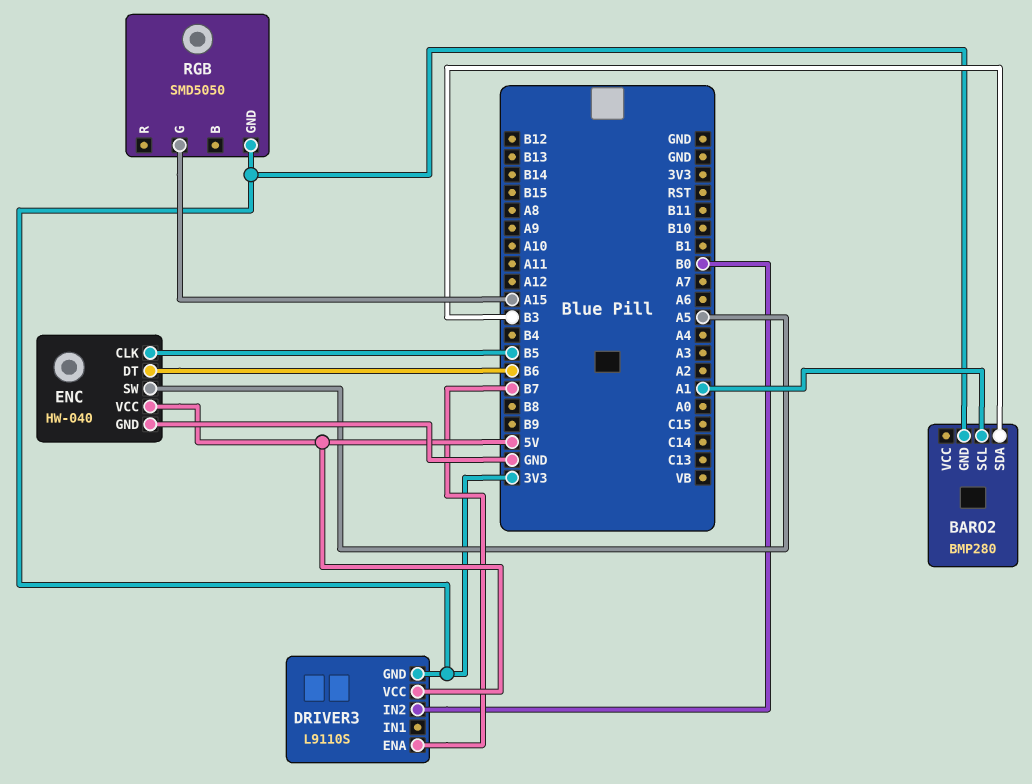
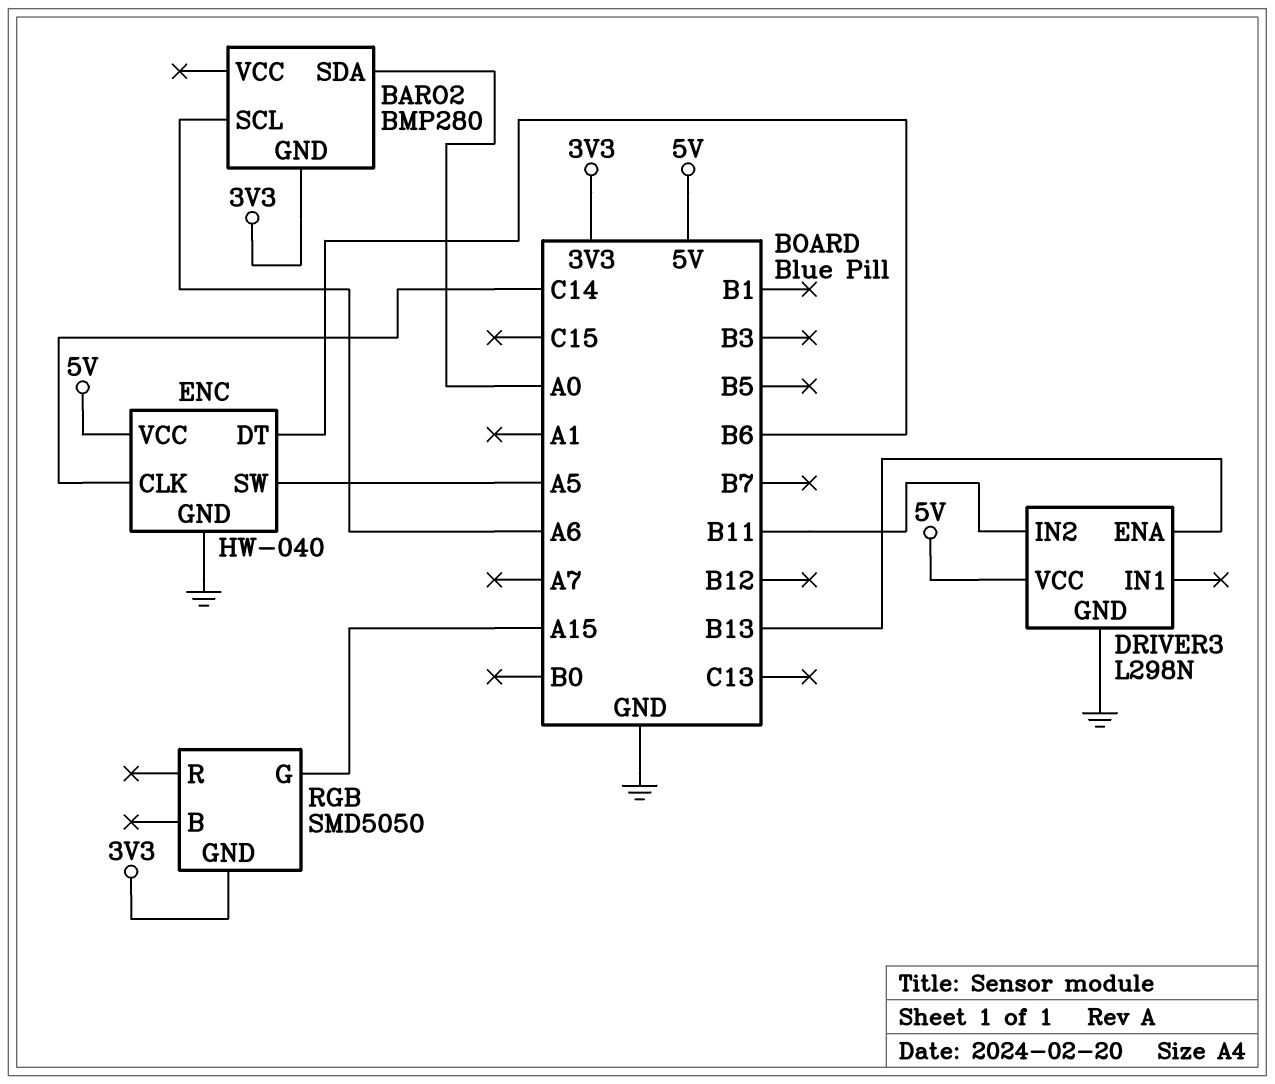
BARO2 pin SCL: A1 -> A6
BARO2 pin SDA: B3 -> A0
DRIVER3: L9110S -> L298N
DRIVER3 pin ENA: B7 -> B13
DRIVER3 pin GND: 3V3 -> GND
DRIVER3 pin IN2: B0 -> B11
ENC pin CLK: B5 -> C14

